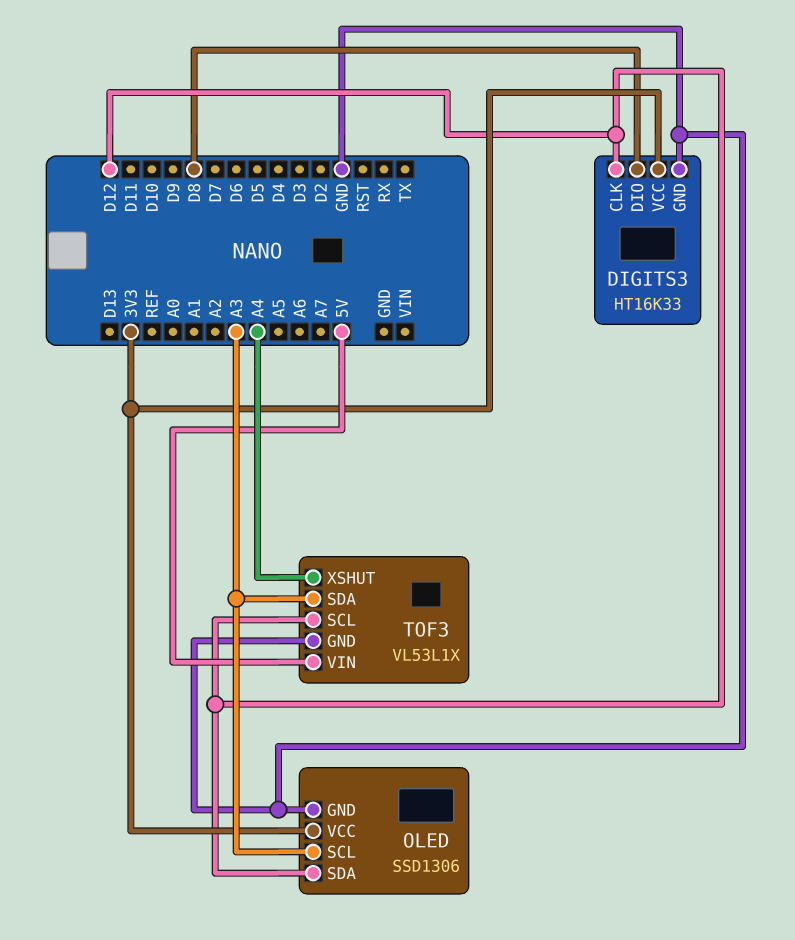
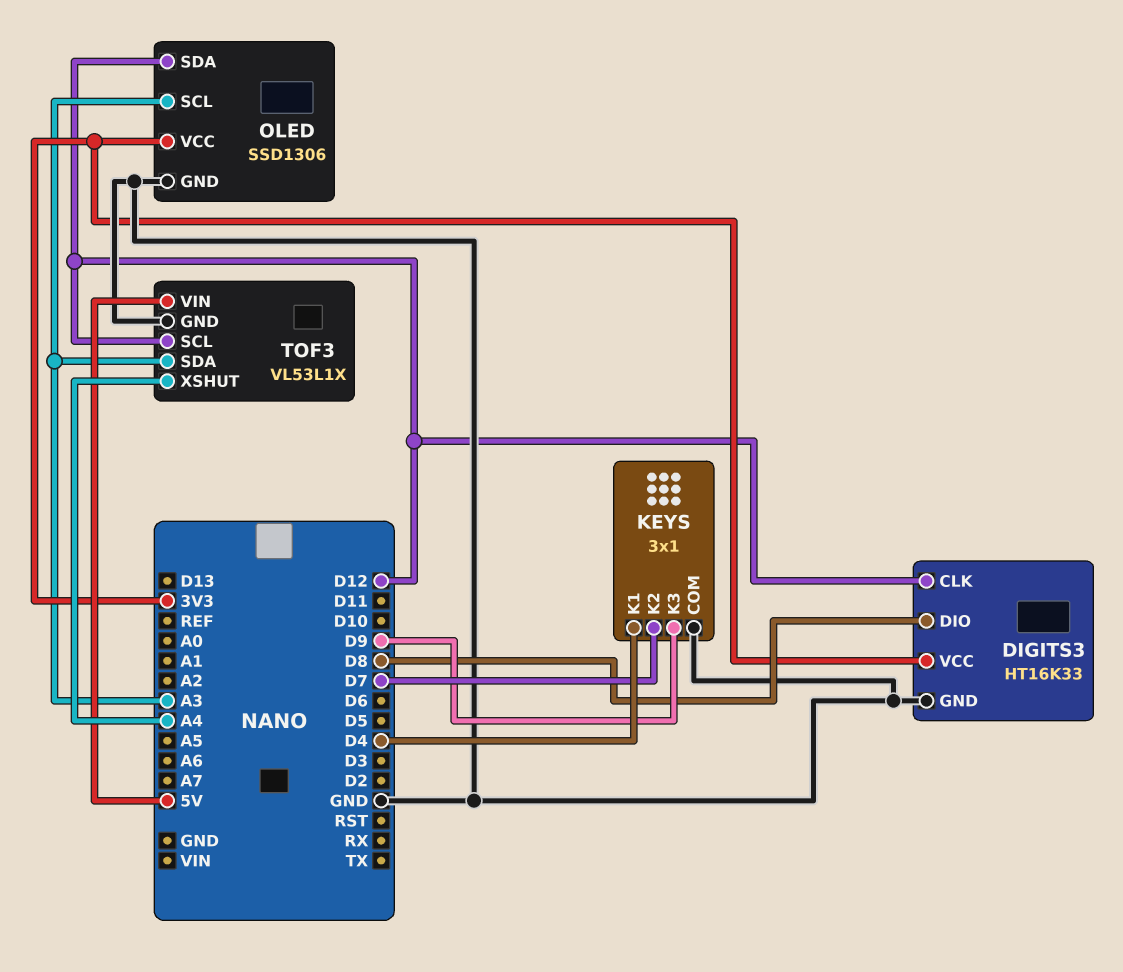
KEYS: none -> 3x1
KEYS pin COM: none -> GND
KEYS pin K1: none -> D4
KEYS pin K2: none -> D7
KEYS pin K3: none -> D9

